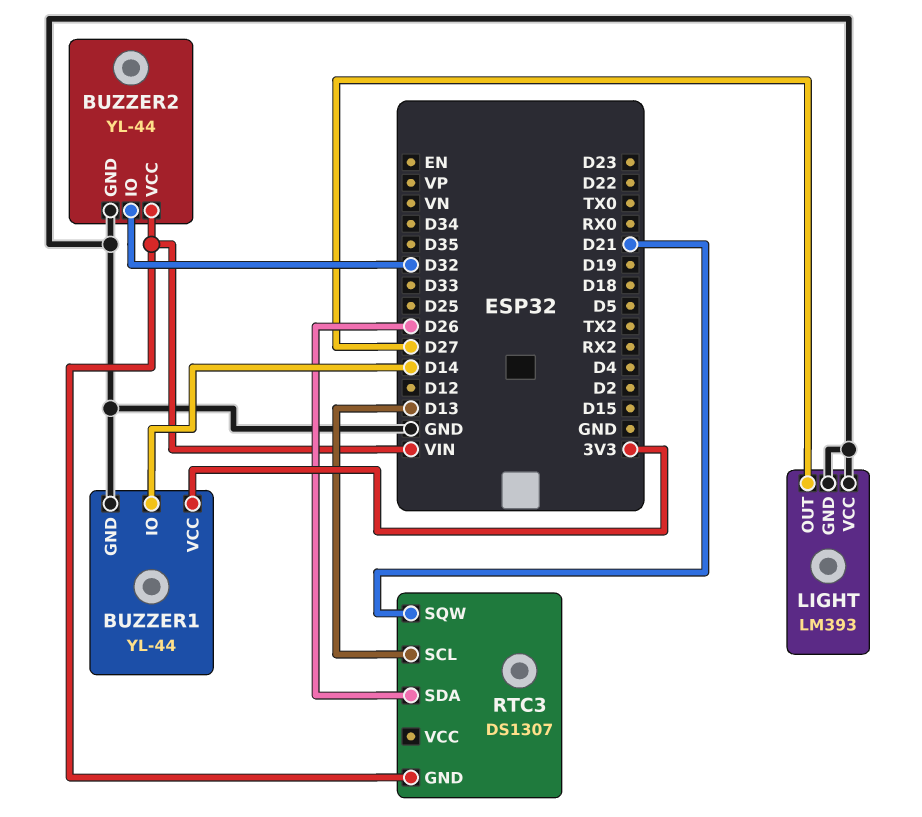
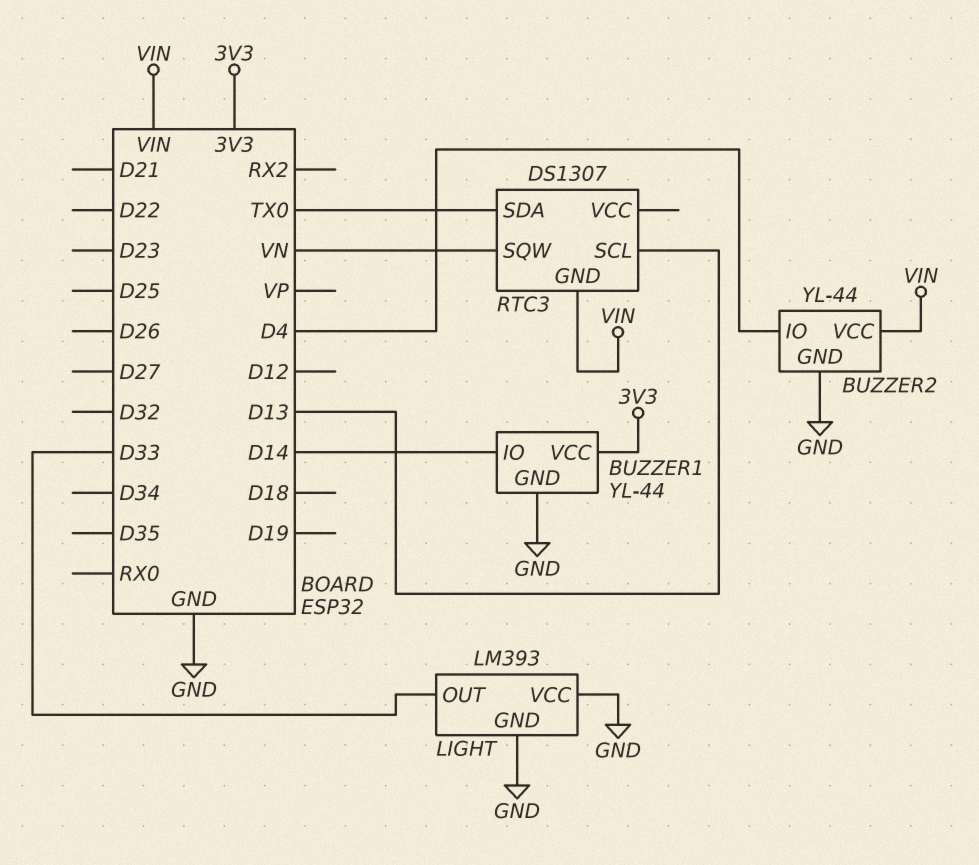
BUZZER2 pin IO: D32 -> D4
LIGHT pin OUT: D27 -> D33
RTC3 pin SDA: D26 -> TX0
RTC3 pin SQW: D21 -> VN

